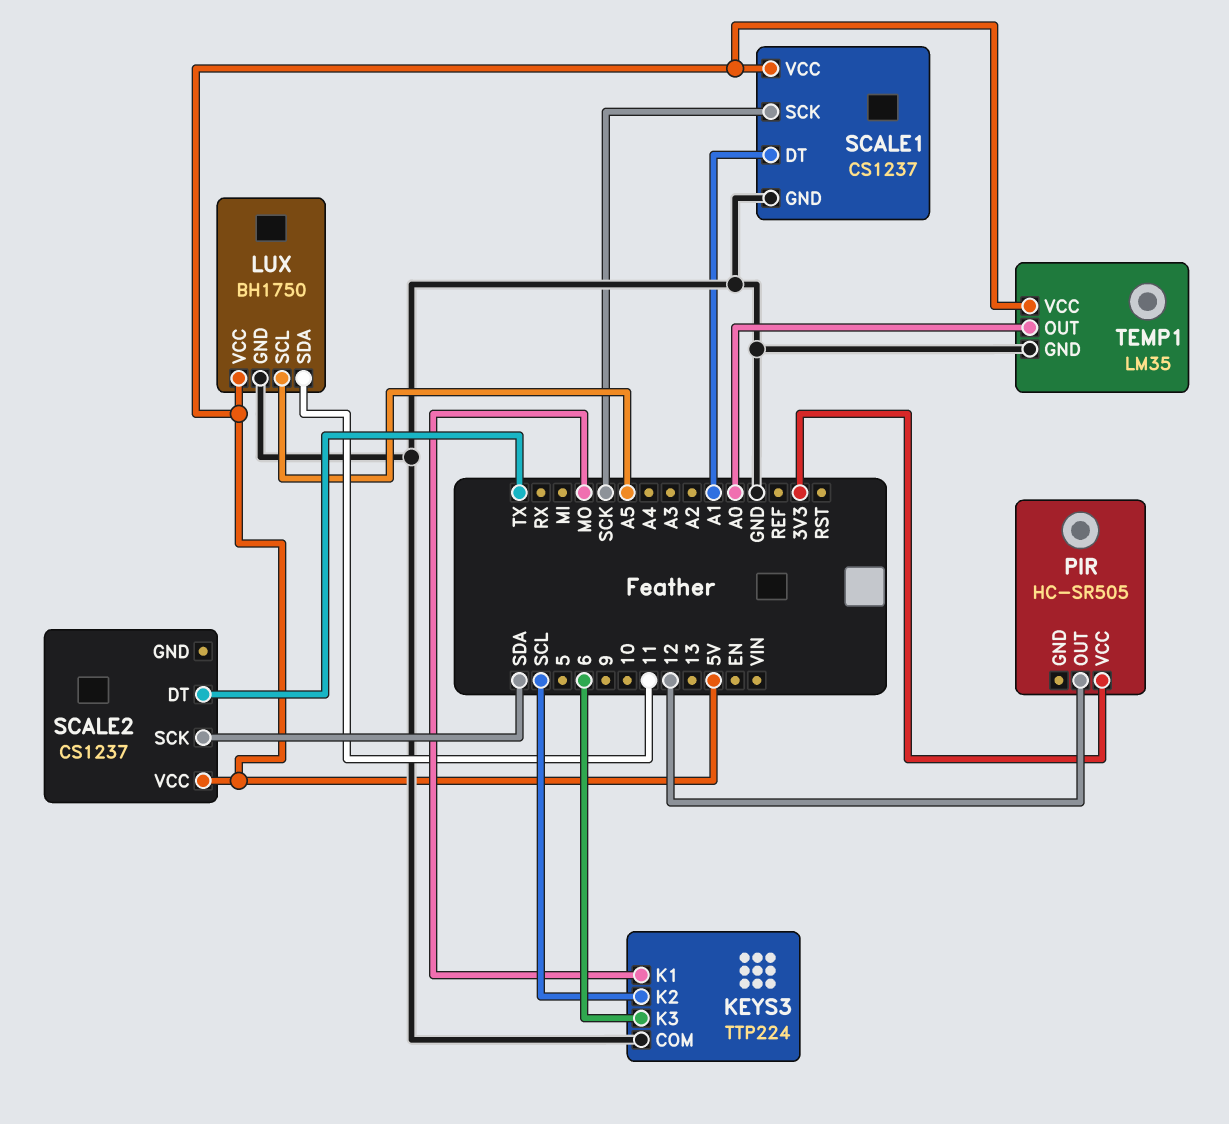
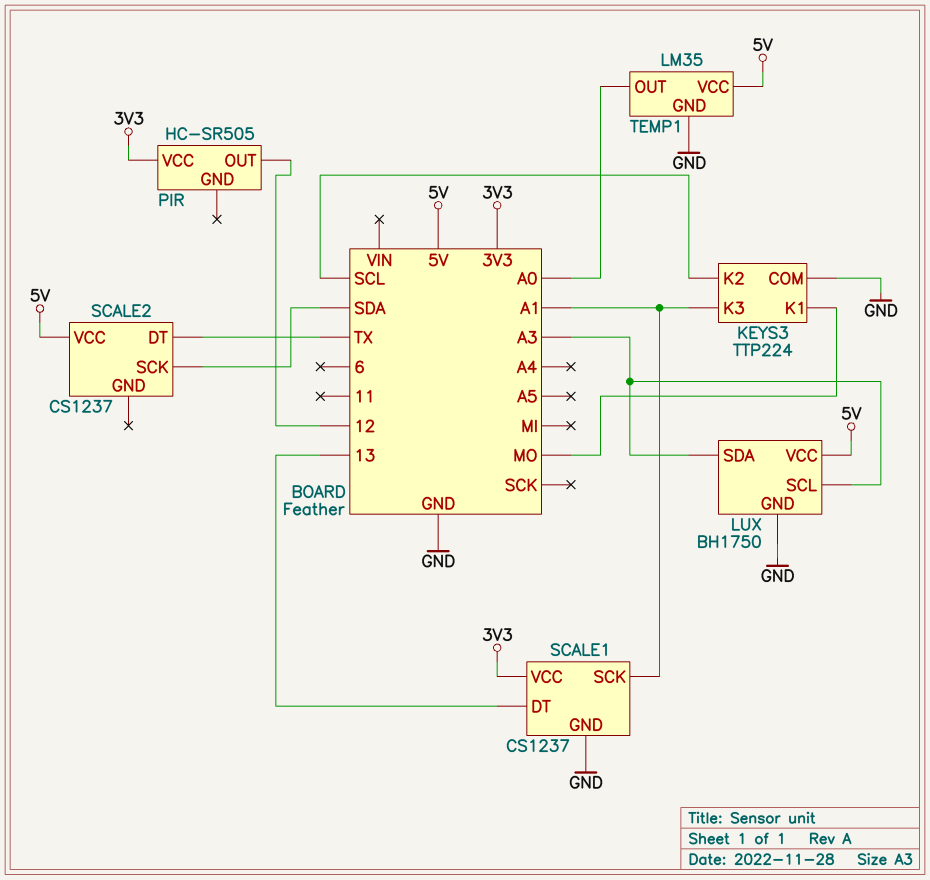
KEYS3 pin K3: 6 -> A1
LUX pin SCL: A5 -> A3
LUX pin SDA: 11 -> A3
SCALE1 pin DT: A1 -> 13
SCALE1 pin SCK: SCK -> A1
SCALE1 pin VCC: 5V -> 3V3

